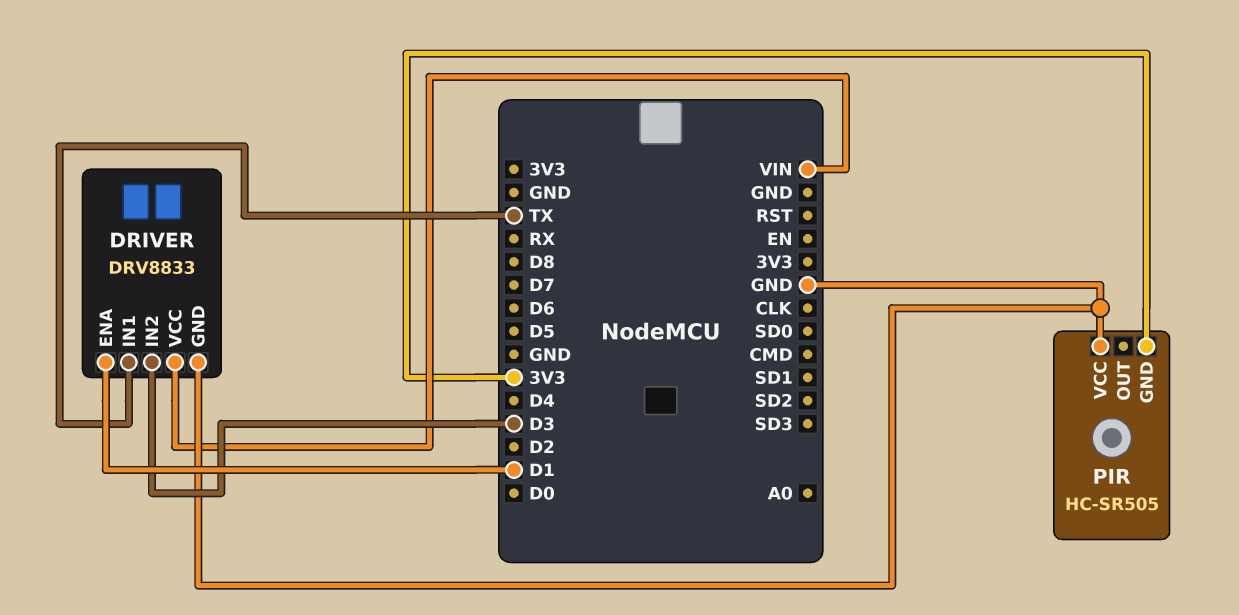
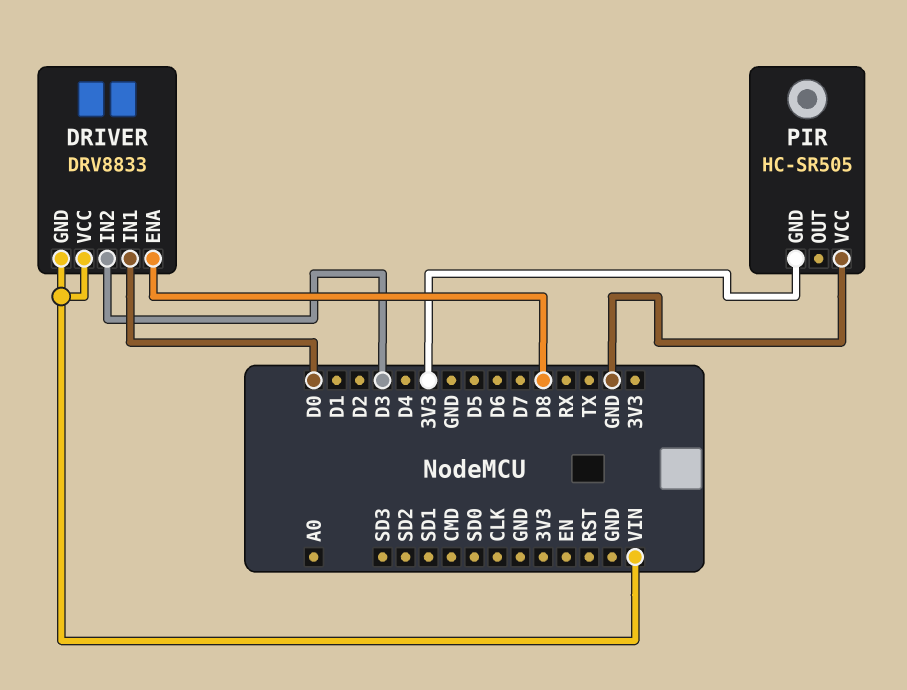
DRIVER pin ENA: D1 -> D8
DRIVER pin GND: GND -> VIN
DRIVER pin IN1: TX -> D0

